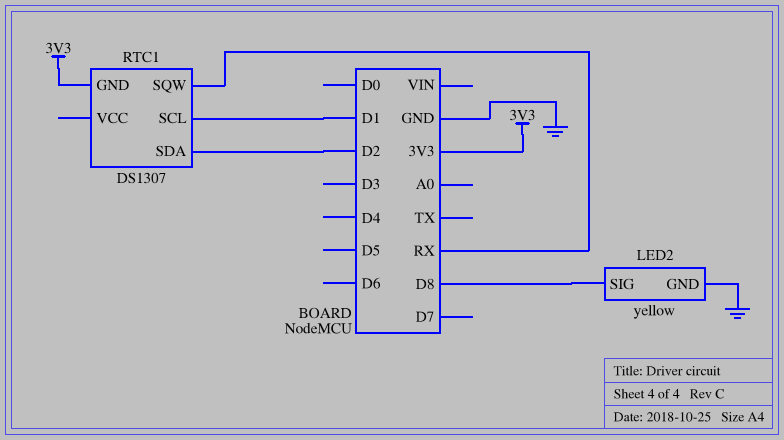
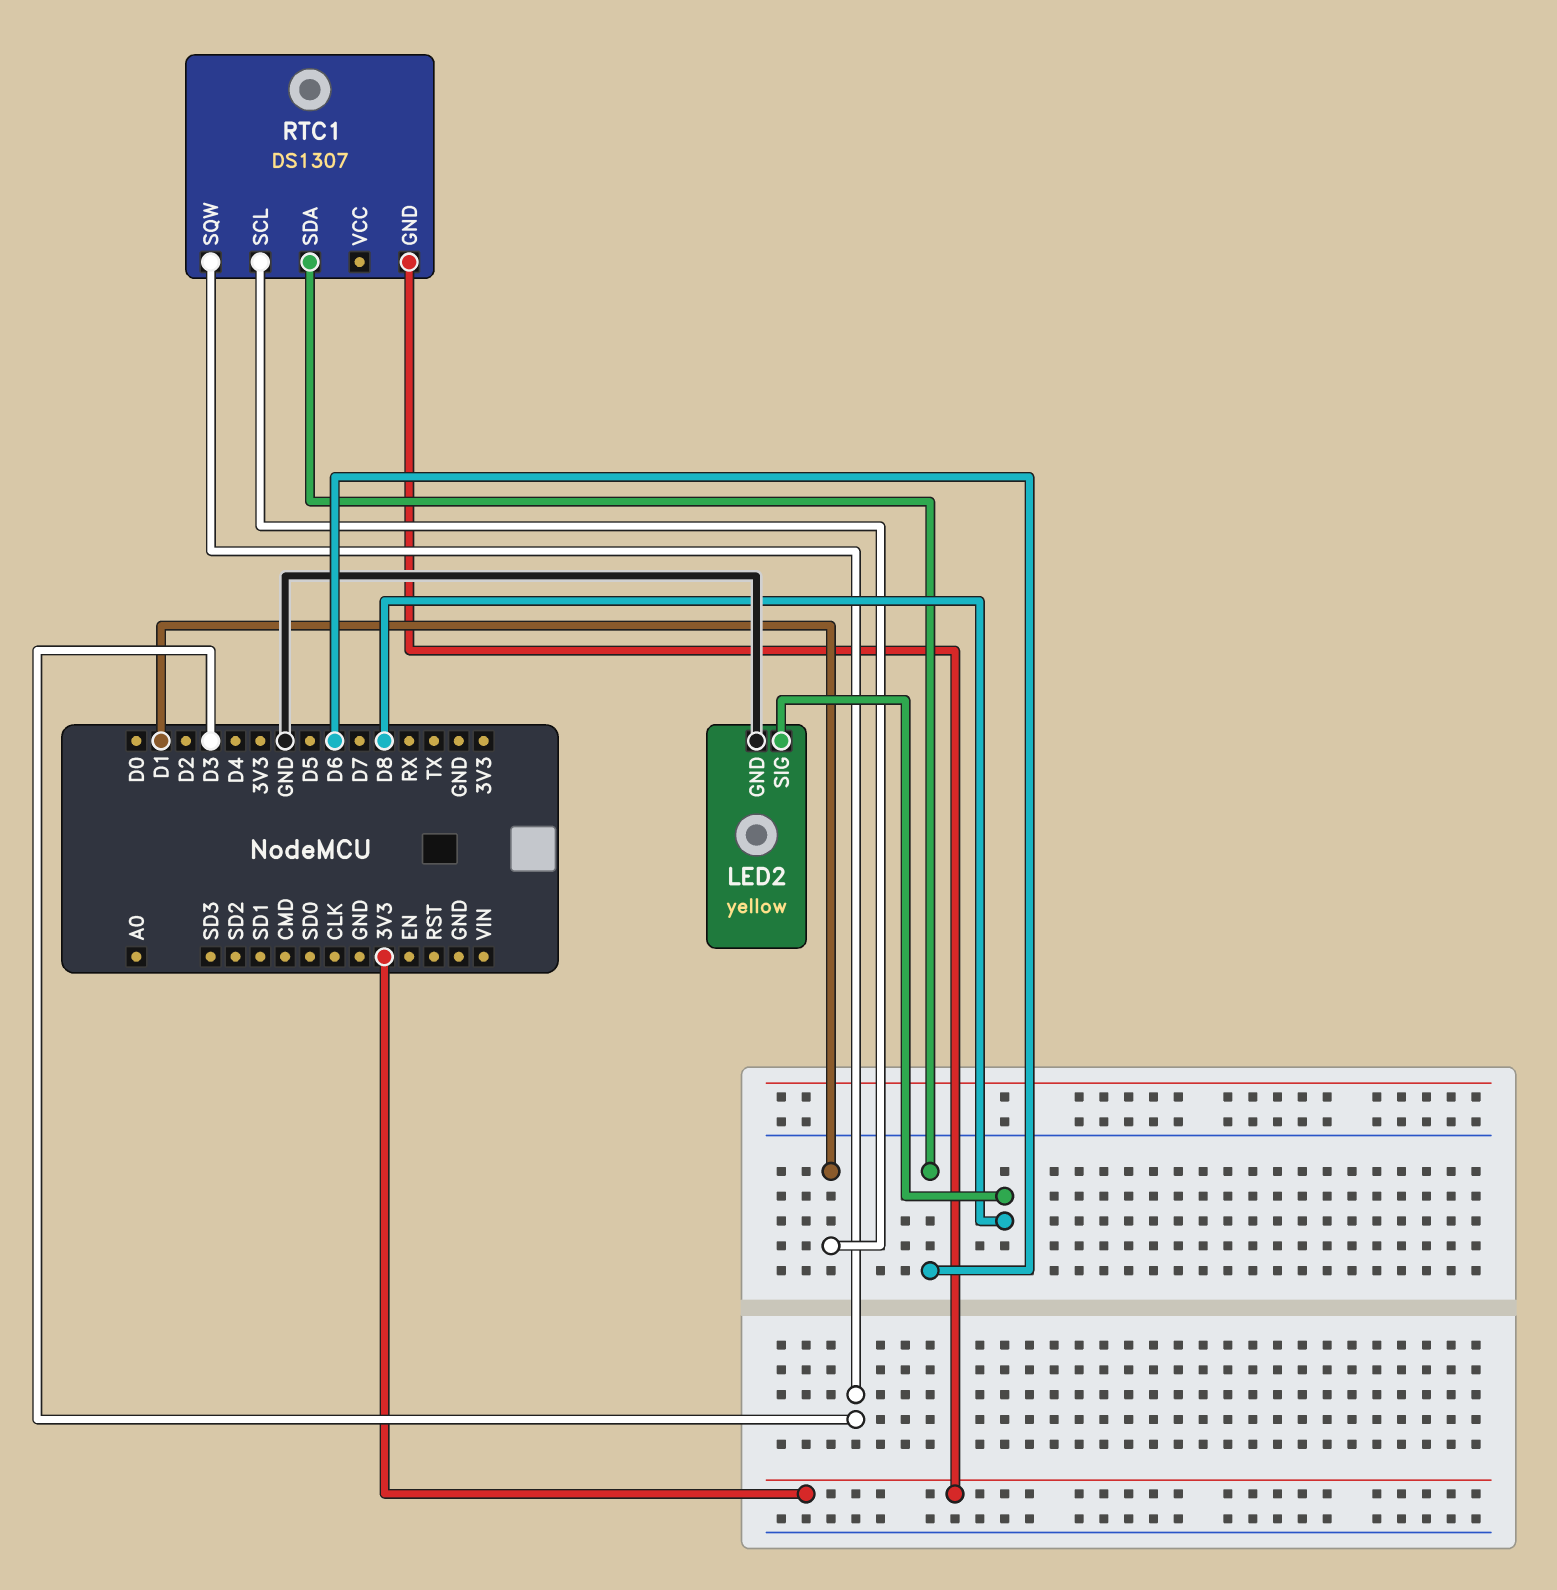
RTC1 pin SDA: D2 -> D6
RTC1 pin SQW: RX -> D3

